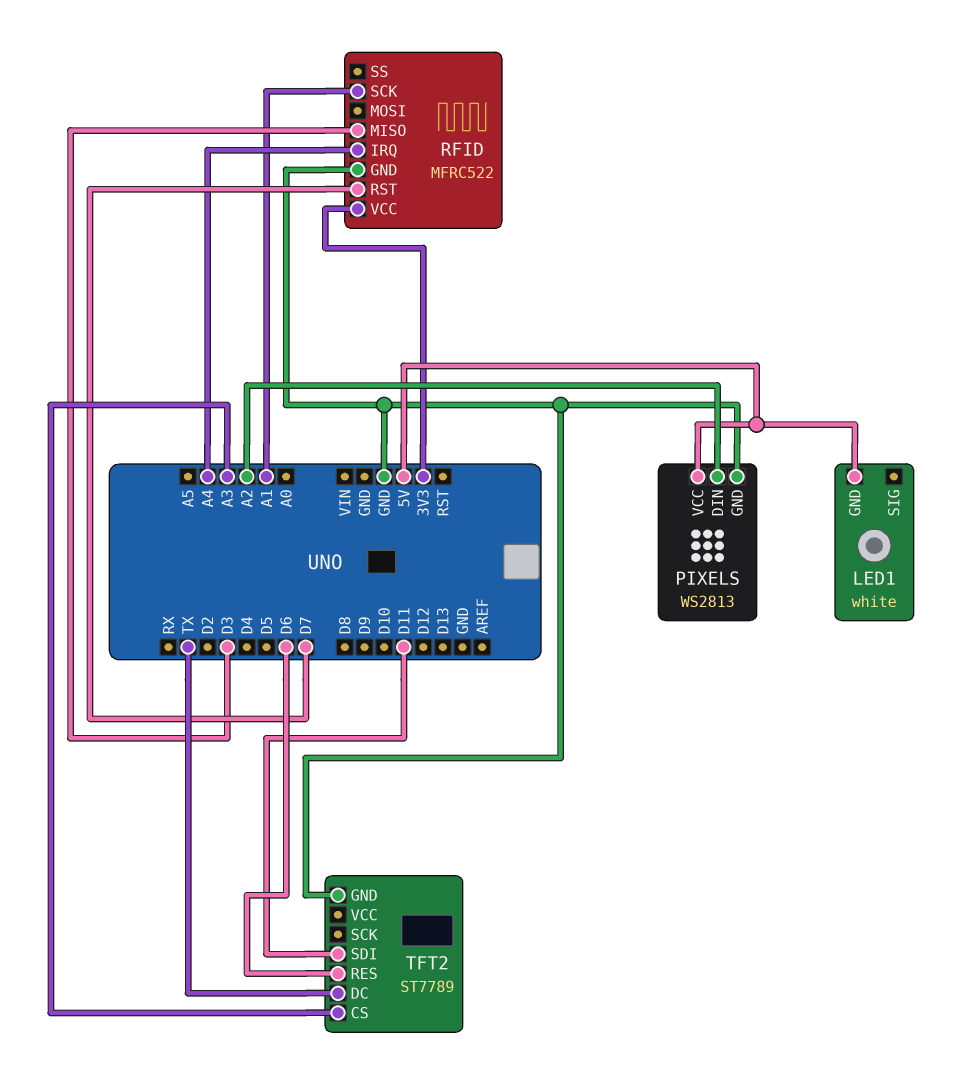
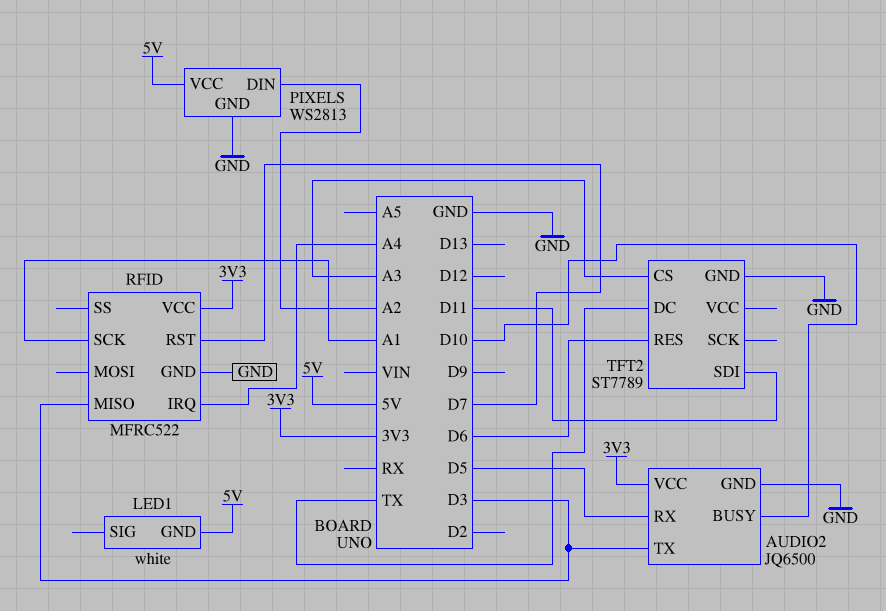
AUDIO2: none -> JQ6500
AUDIO2 pin BUSY: none -> D10
AUDIO2 pin GND: none -> GND
AUDIO2 pin RX: none -> D5
AUDIO2 pin TX: none -> D3
AUDIO2 pin VCC: none -> 3V3

